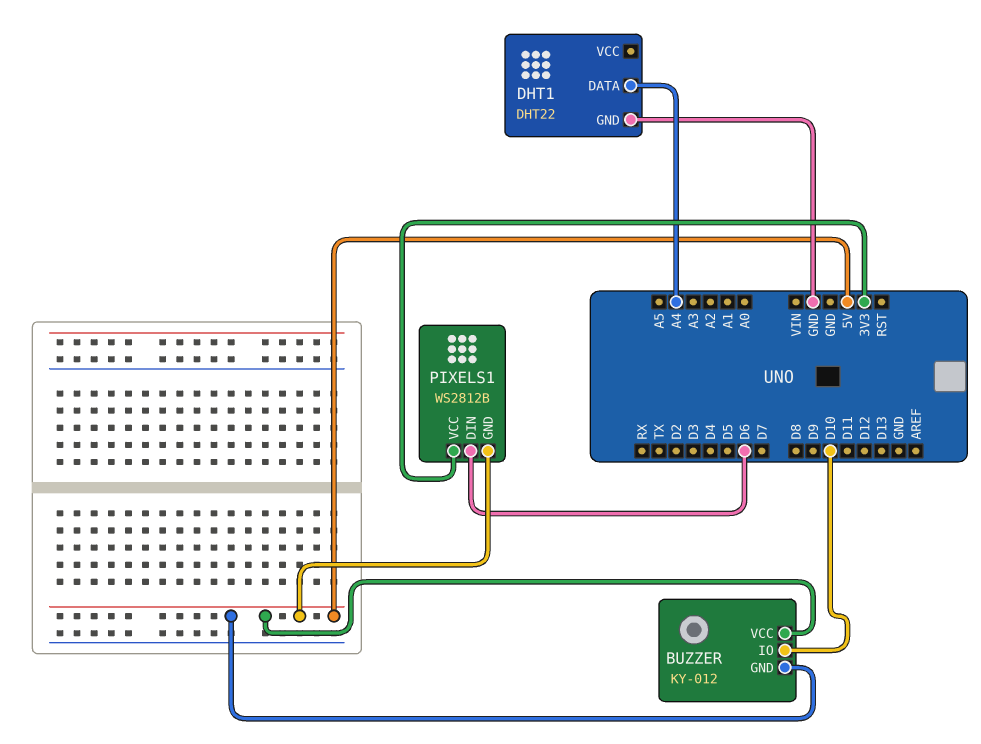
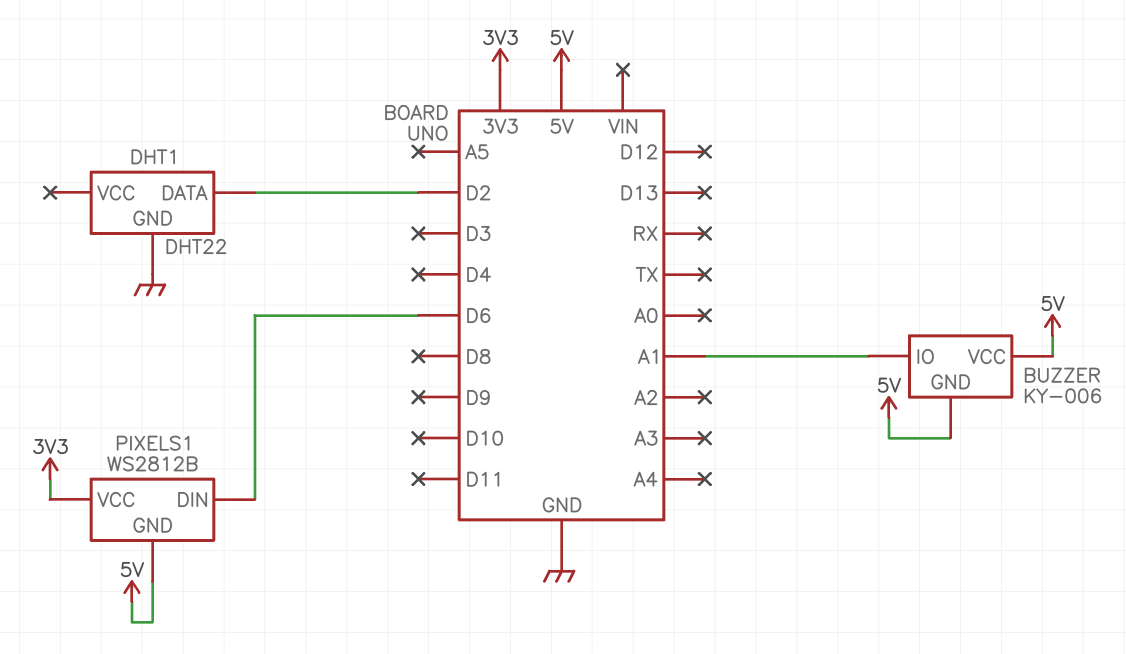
BUZZER: KY-012 -> KY-006
BUZZER pin IO: D10 -> A1
DHT1 pin DATA: A4 -> D2

